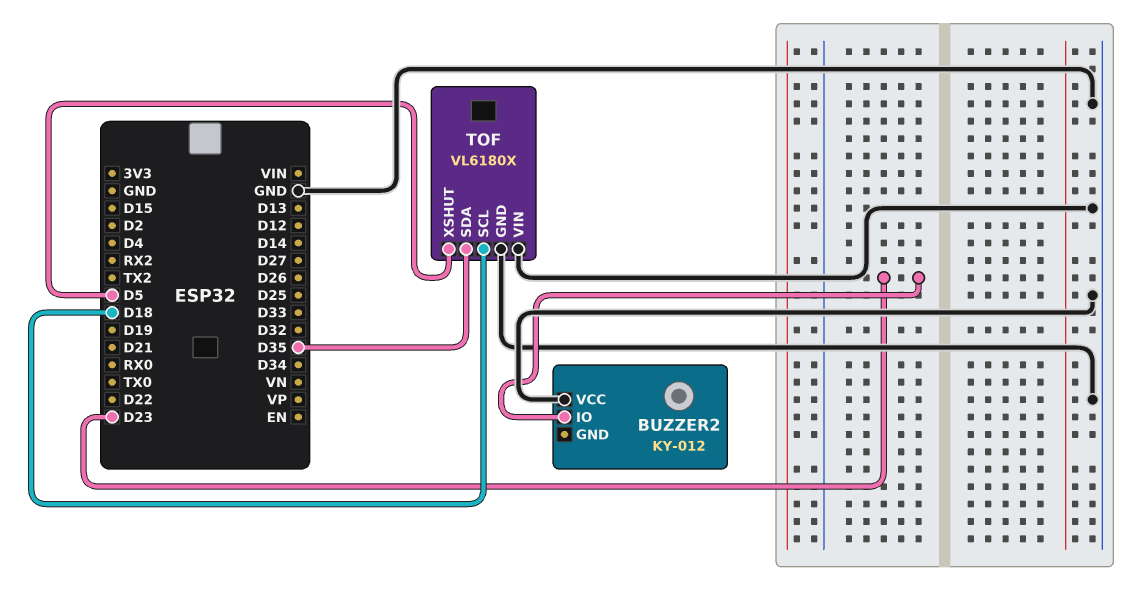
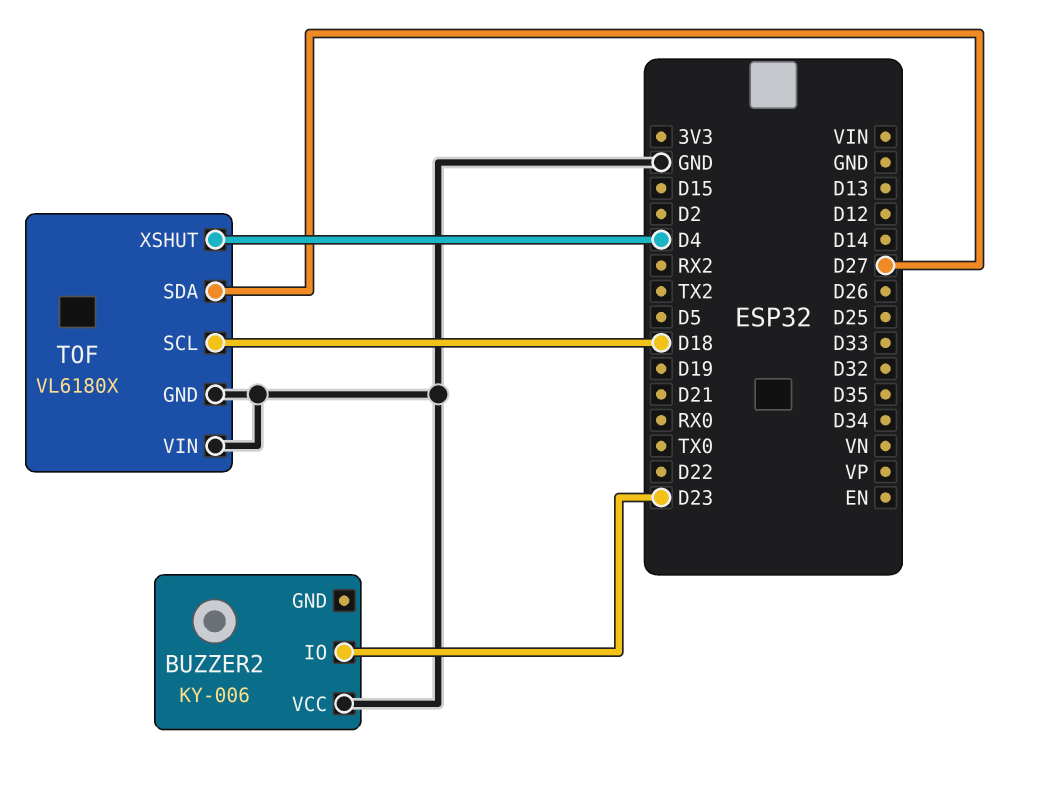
BUZZER2: KY-012 -> KY-006
TOF pin SDA: D35 -> D27
TOF pin XSHUT: D5 -> D4

